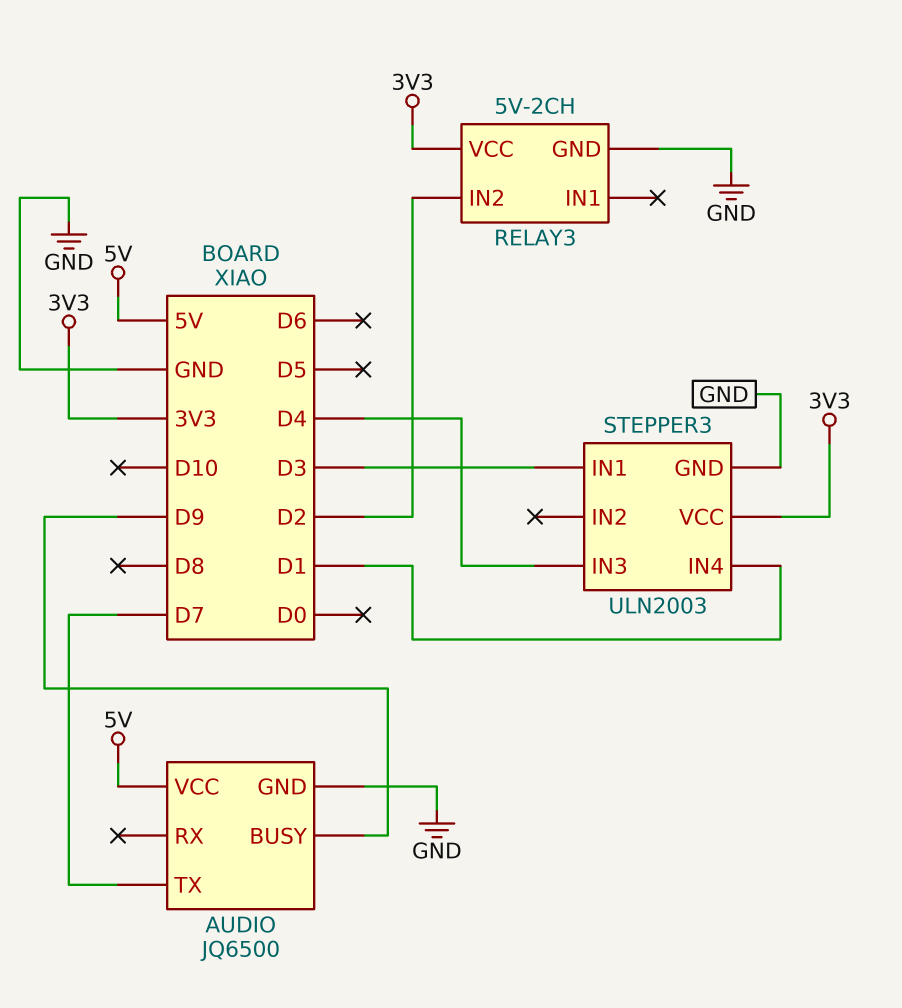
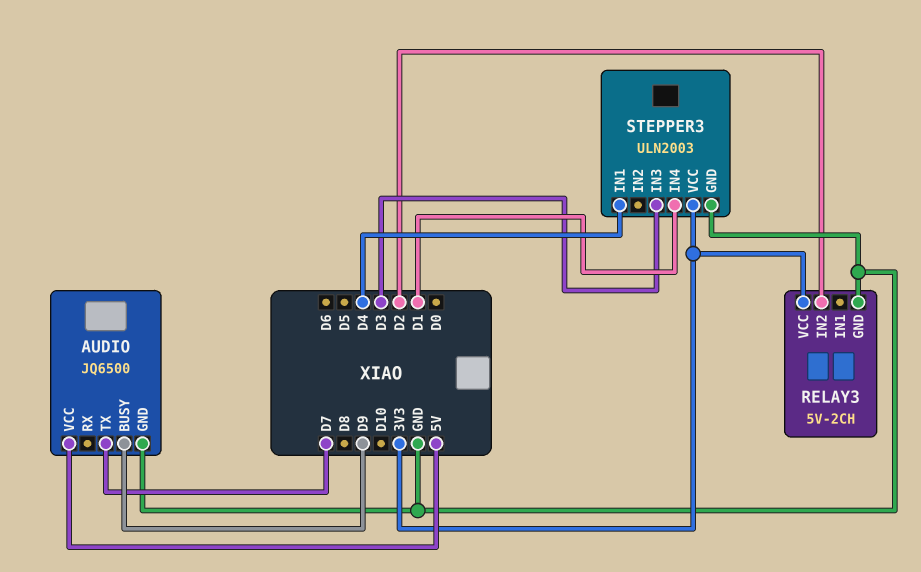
STEPPER3 pin IN1: D3 -> D4
STEPPER3 pin IN3: D4 -> D3

